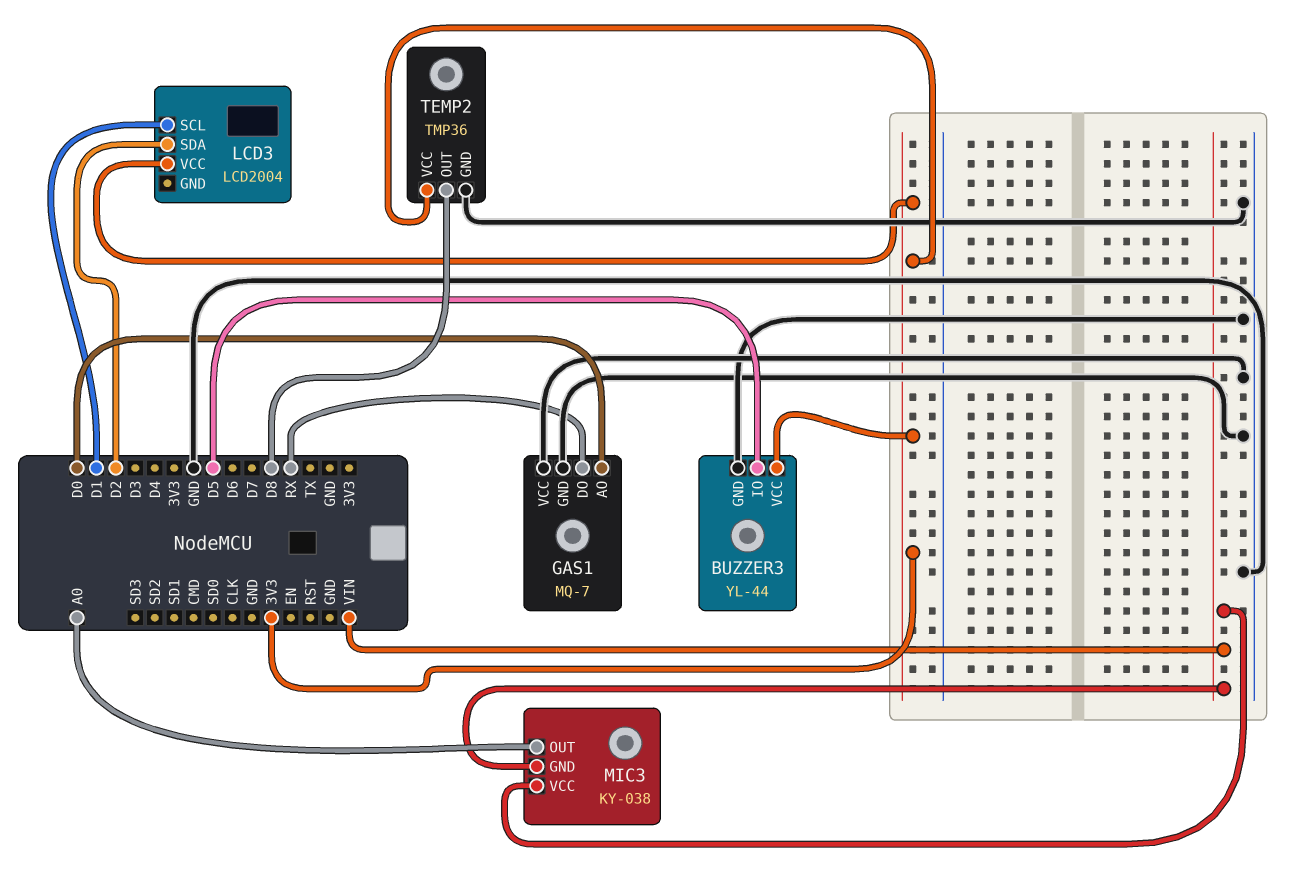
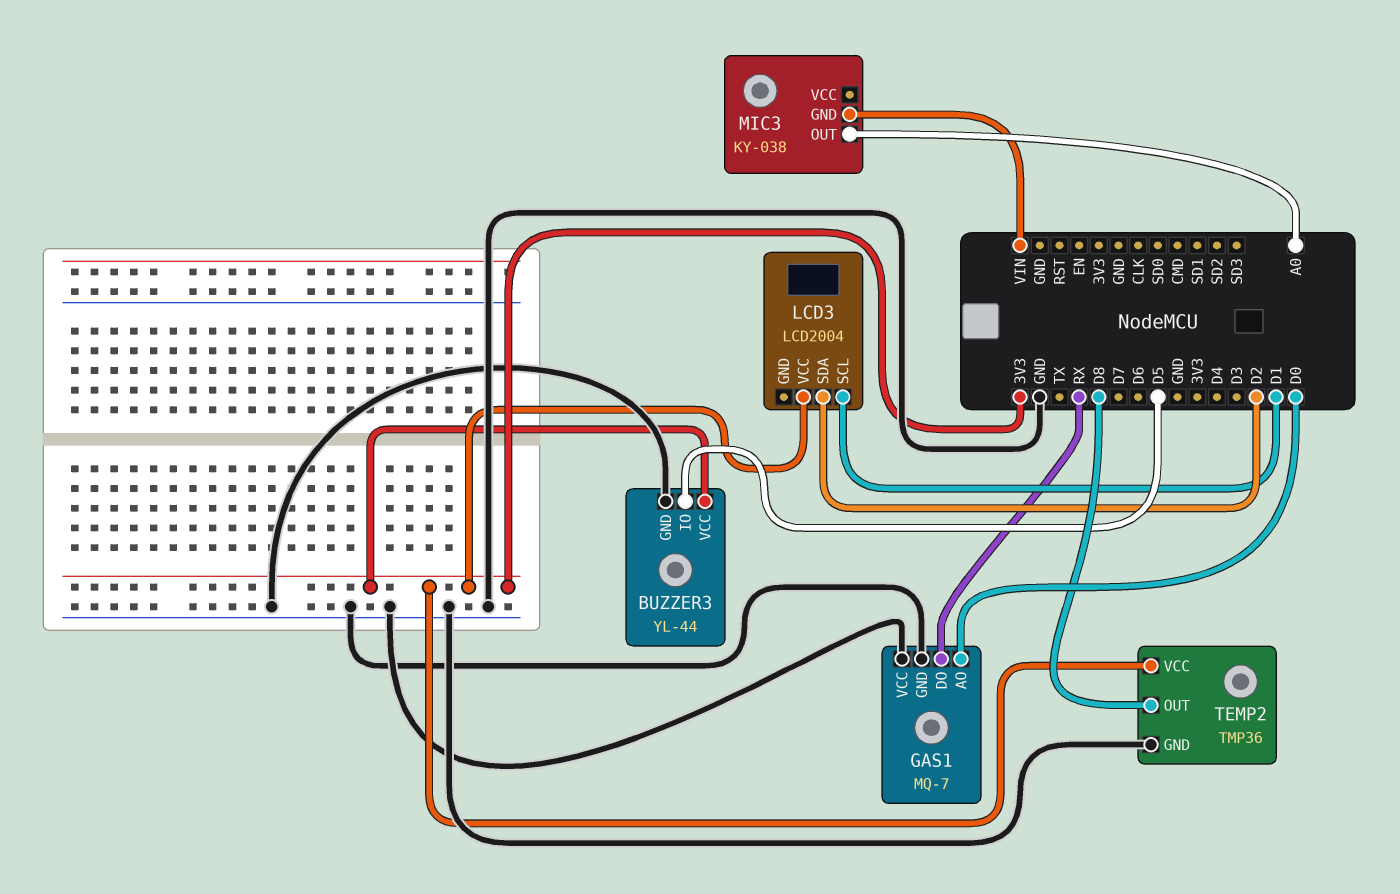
MIC3 pin VCC: VIN -> none

